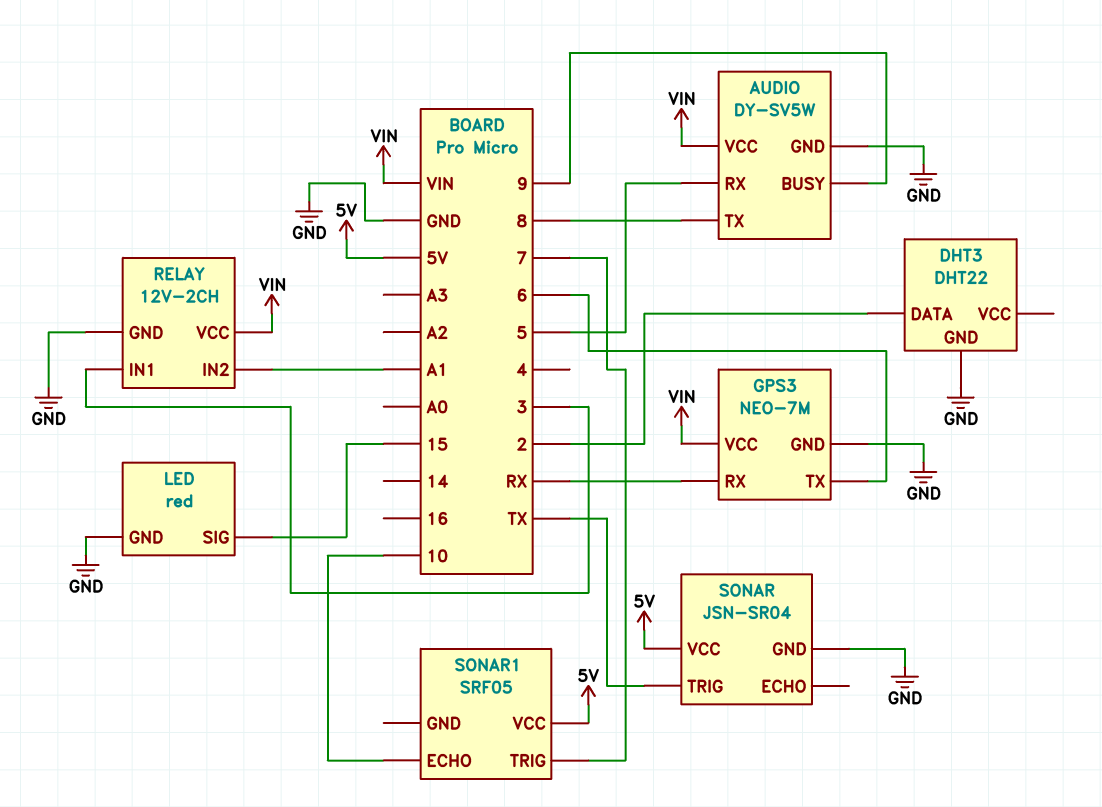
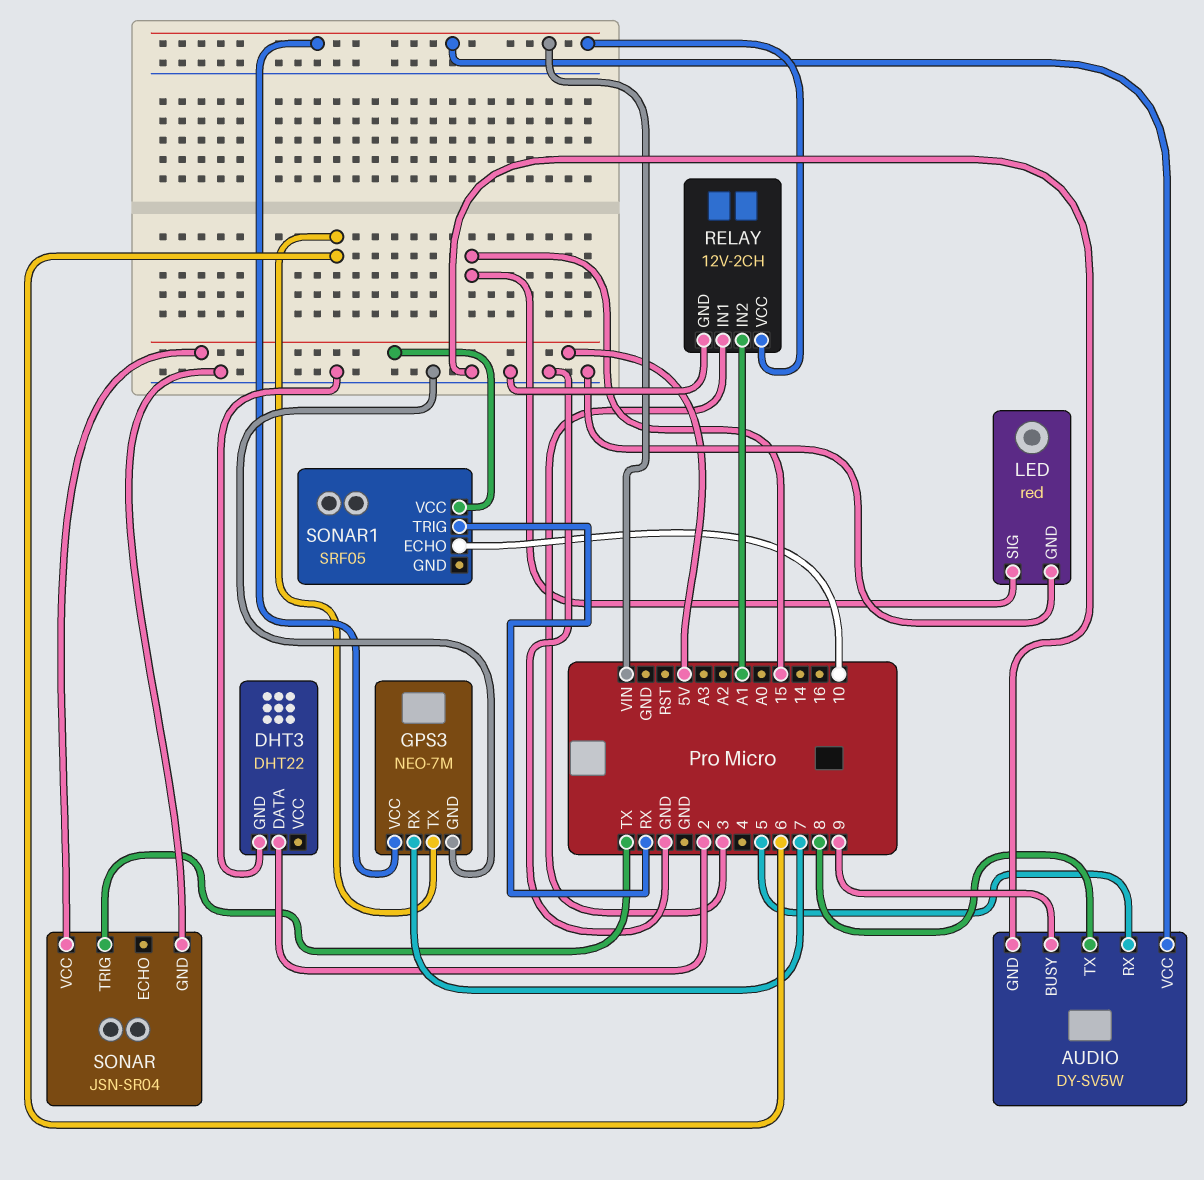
GPS3 pin RX: RX -> 7
SONAR1 pin TRIG: 7 -> RX

